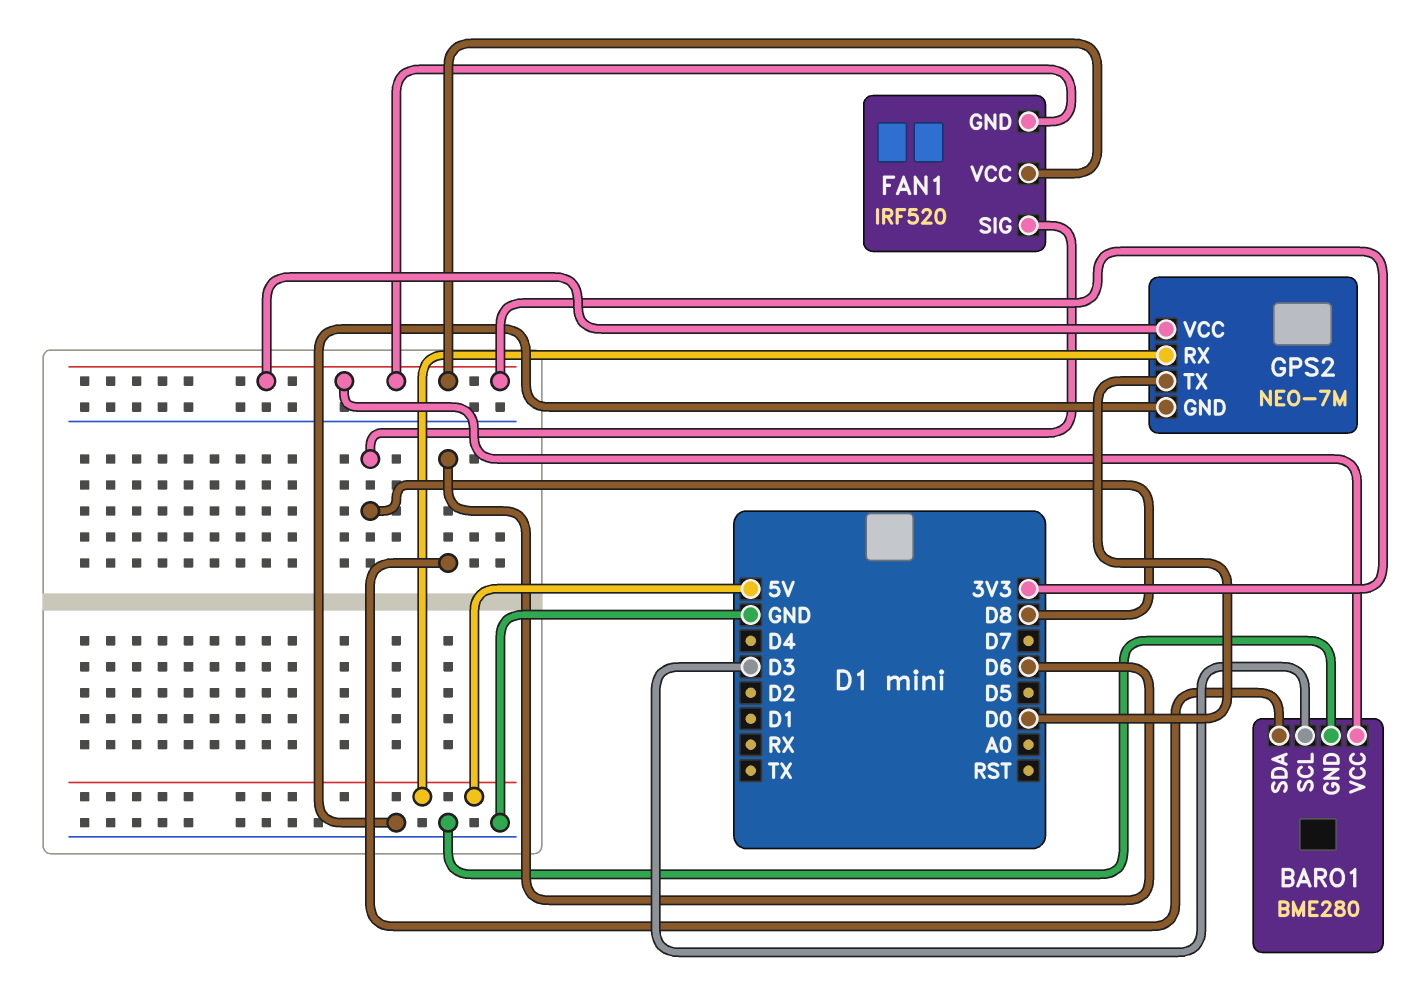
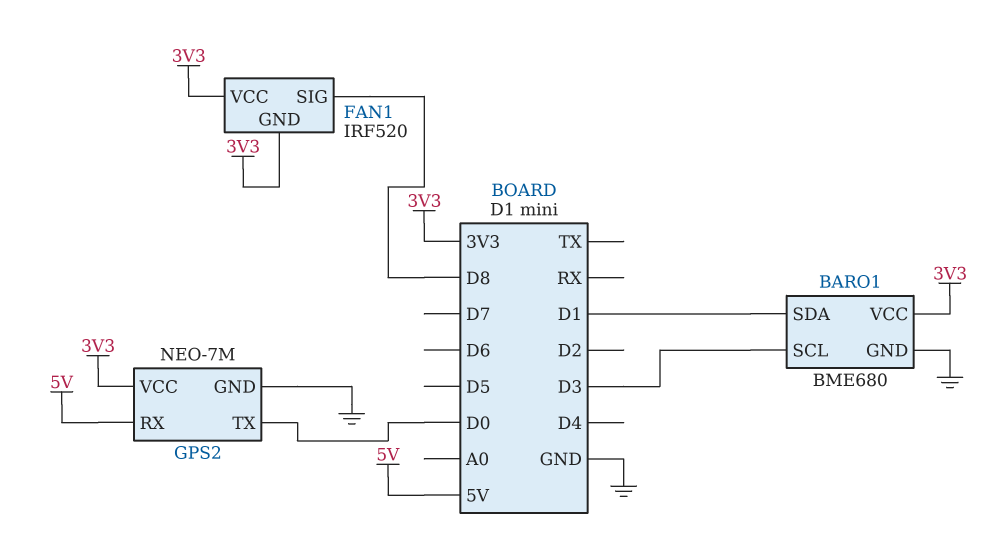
BARO1: BME280 -> BME680
BARO1 pin SDA: D6 -> D1

